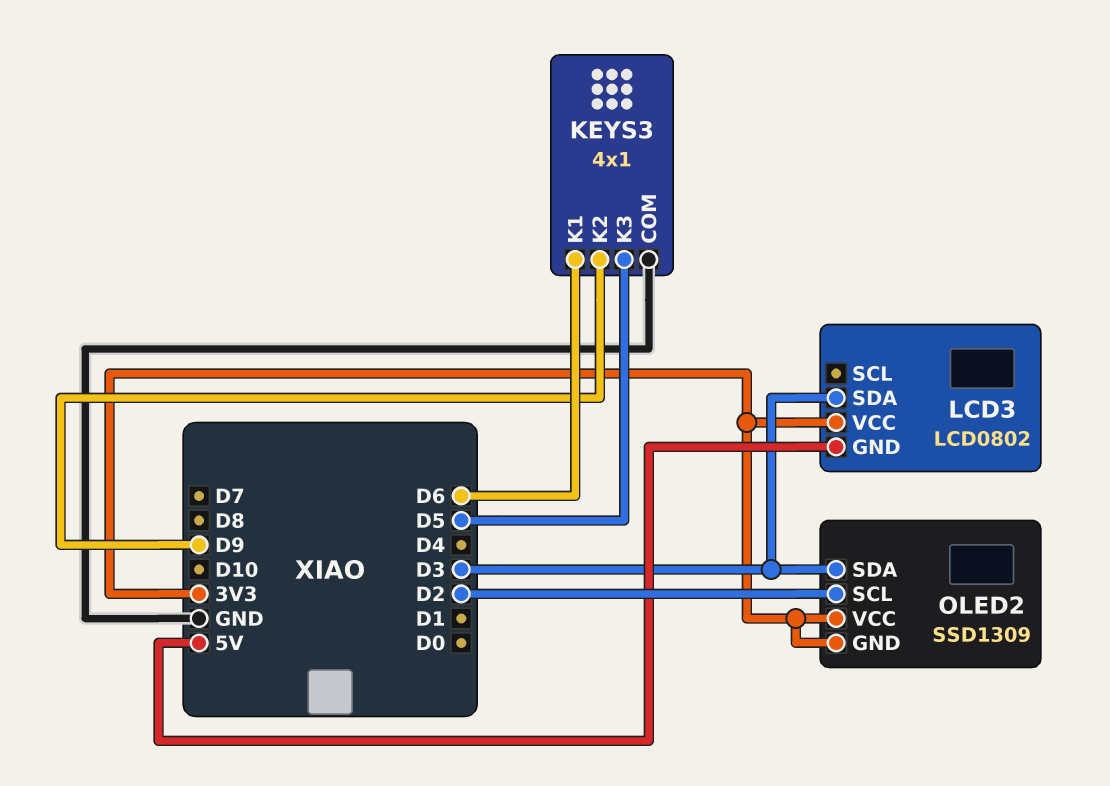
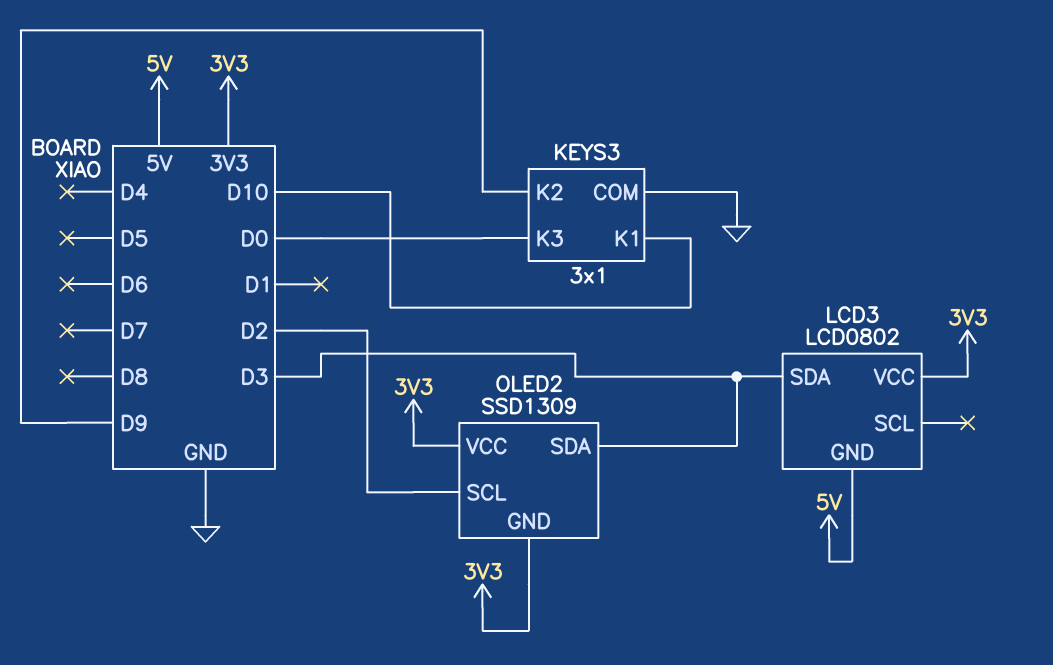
KEYS3: 4x1 -> 3x1
KEYS3 pin K1: D6 -> D10
KEYS3 pin K3: D5 -> D0

